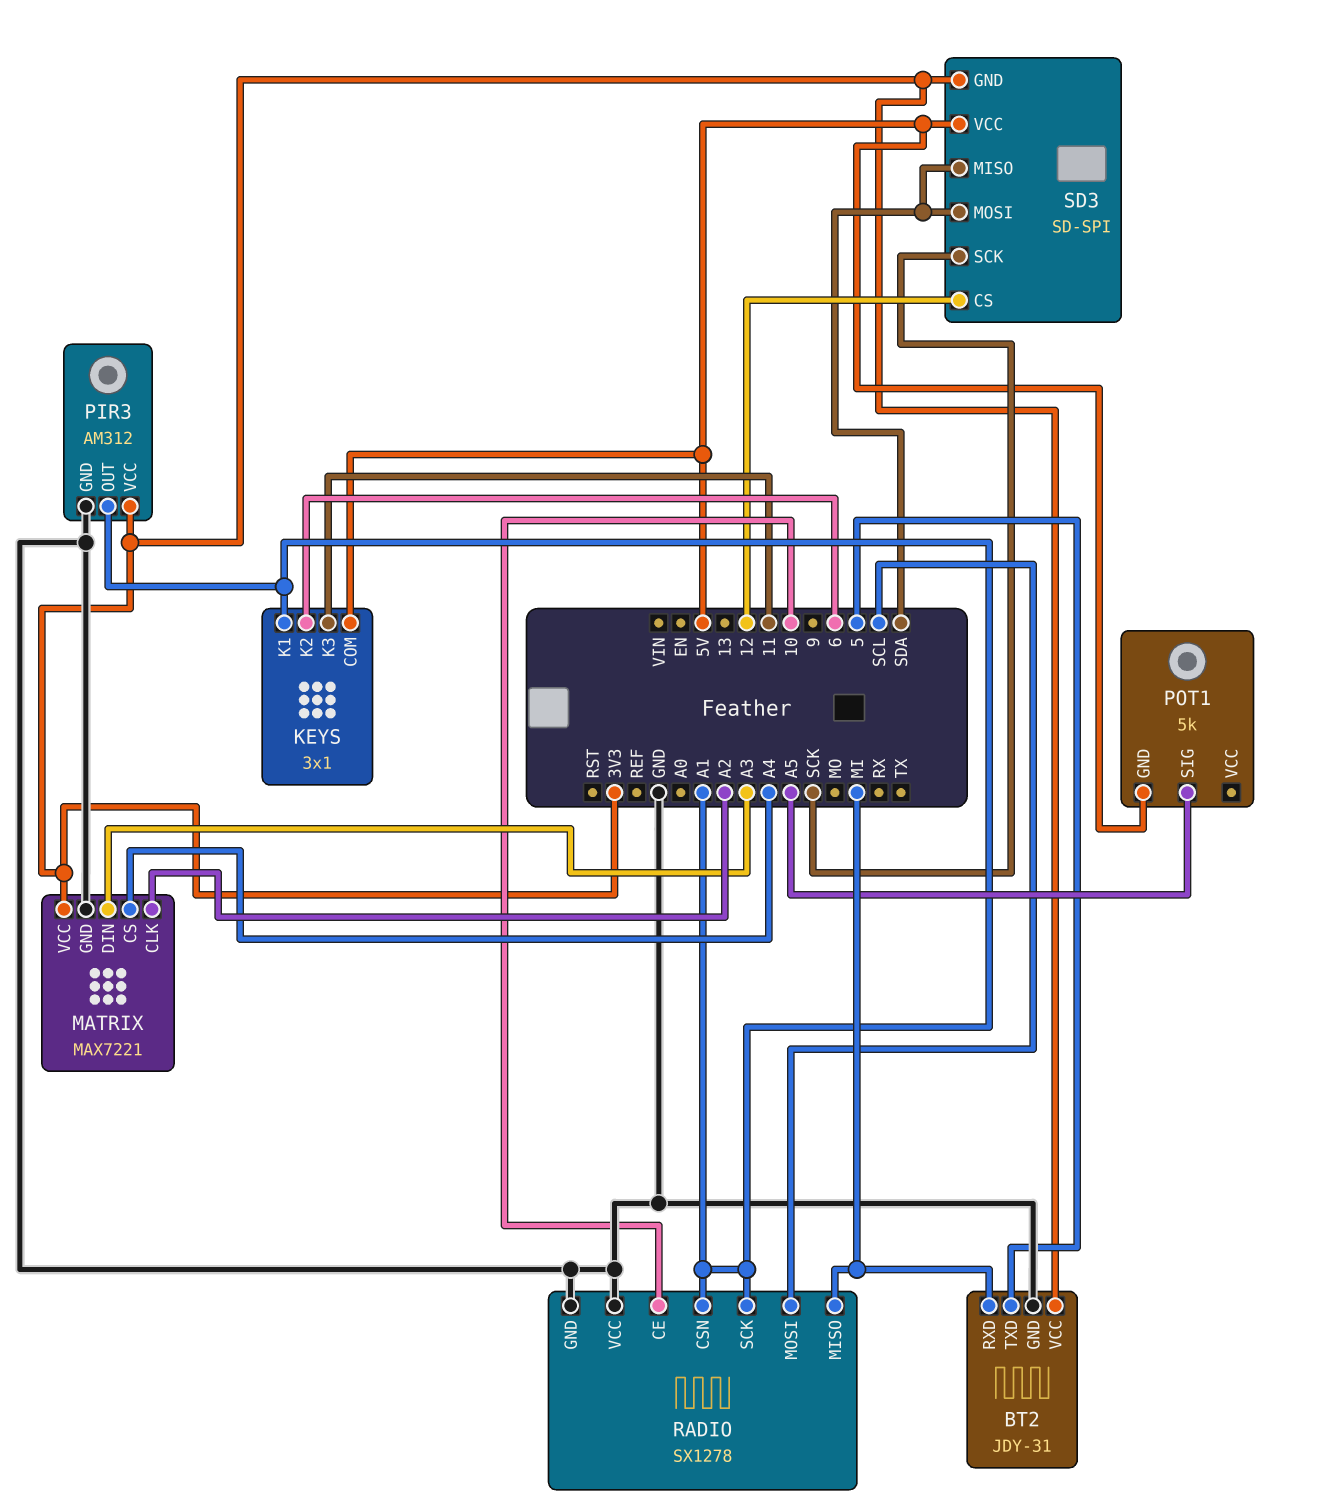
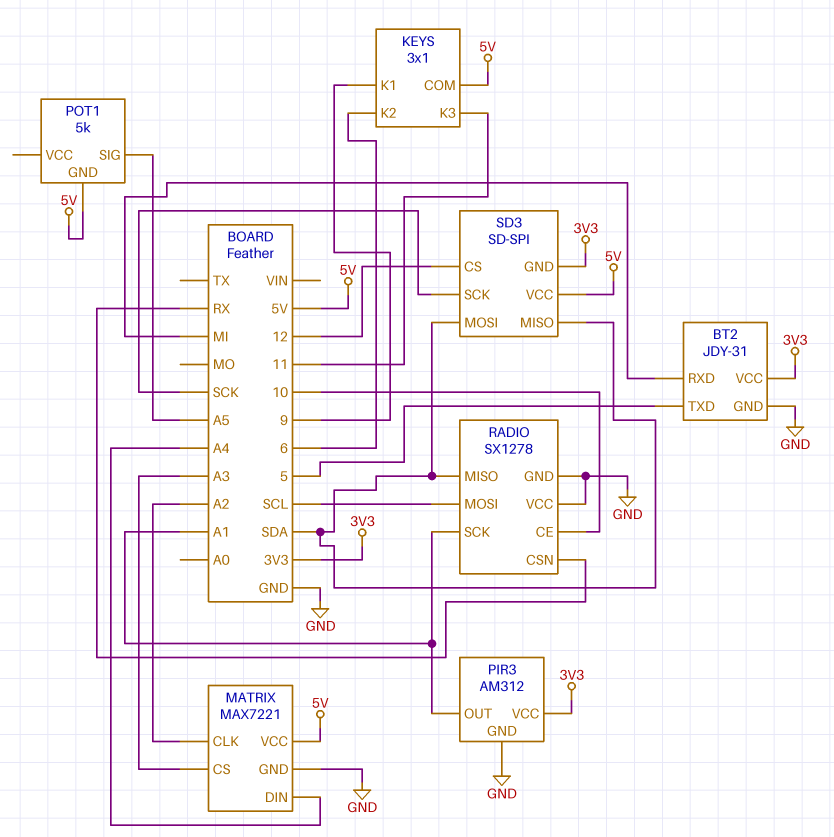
KEYS pin K1: A1 -> 9
MATRIX pin CS: A4 -> A3
MATRIX pin DIN: A3 -> A4
MATRIX pin VCC: 3V3 -> 5V
RADIO pin CSN: A1 -> RX
RADIO pin MISO: MI -> SDA

